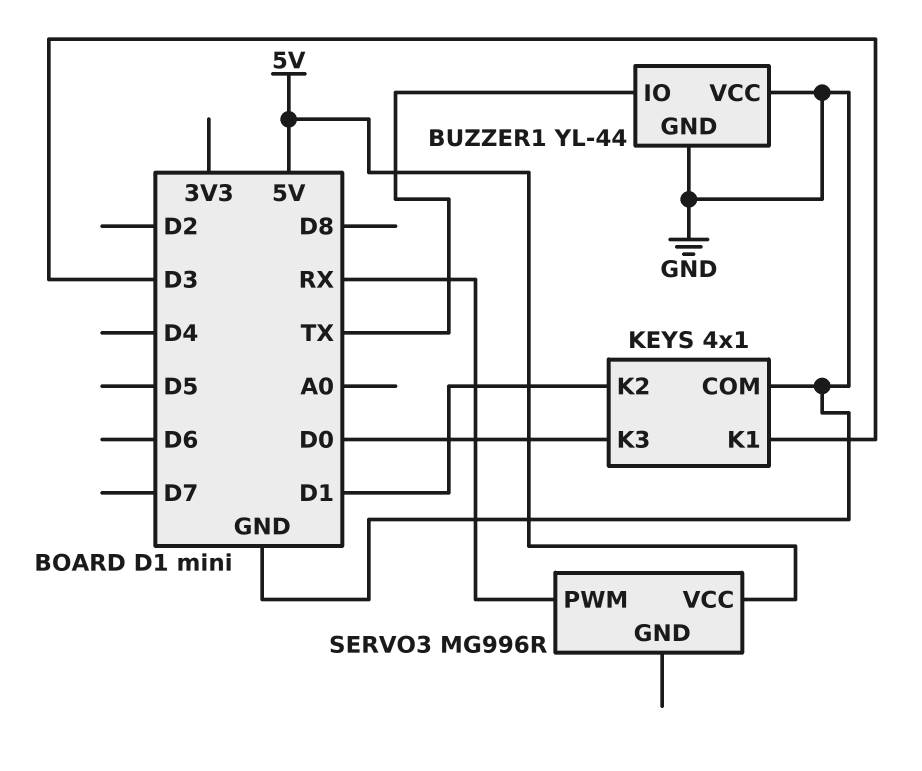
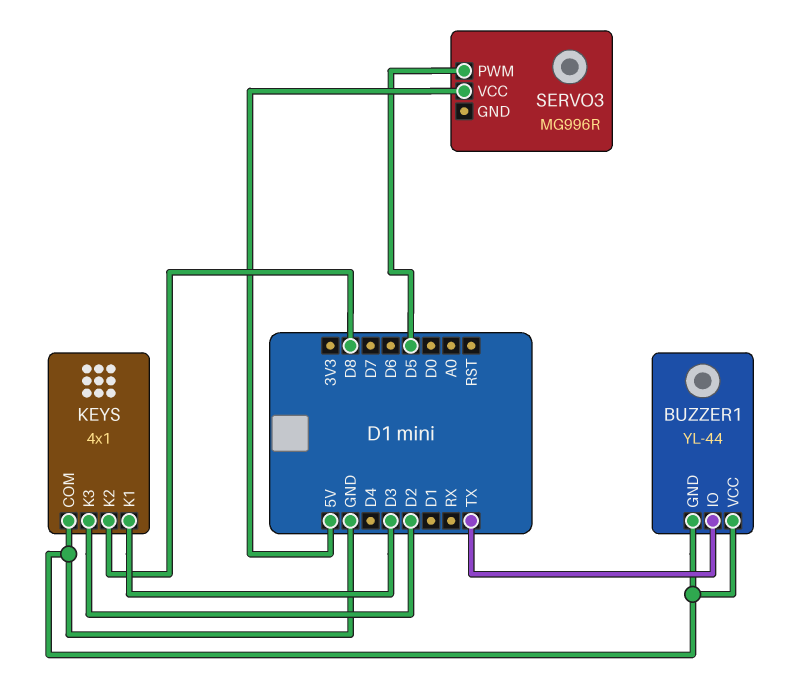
KEYS pin K2: D1 -> D8
KEYS pin K3: D0 -> D2
SERVO3 pin PWM: RX -> D5

